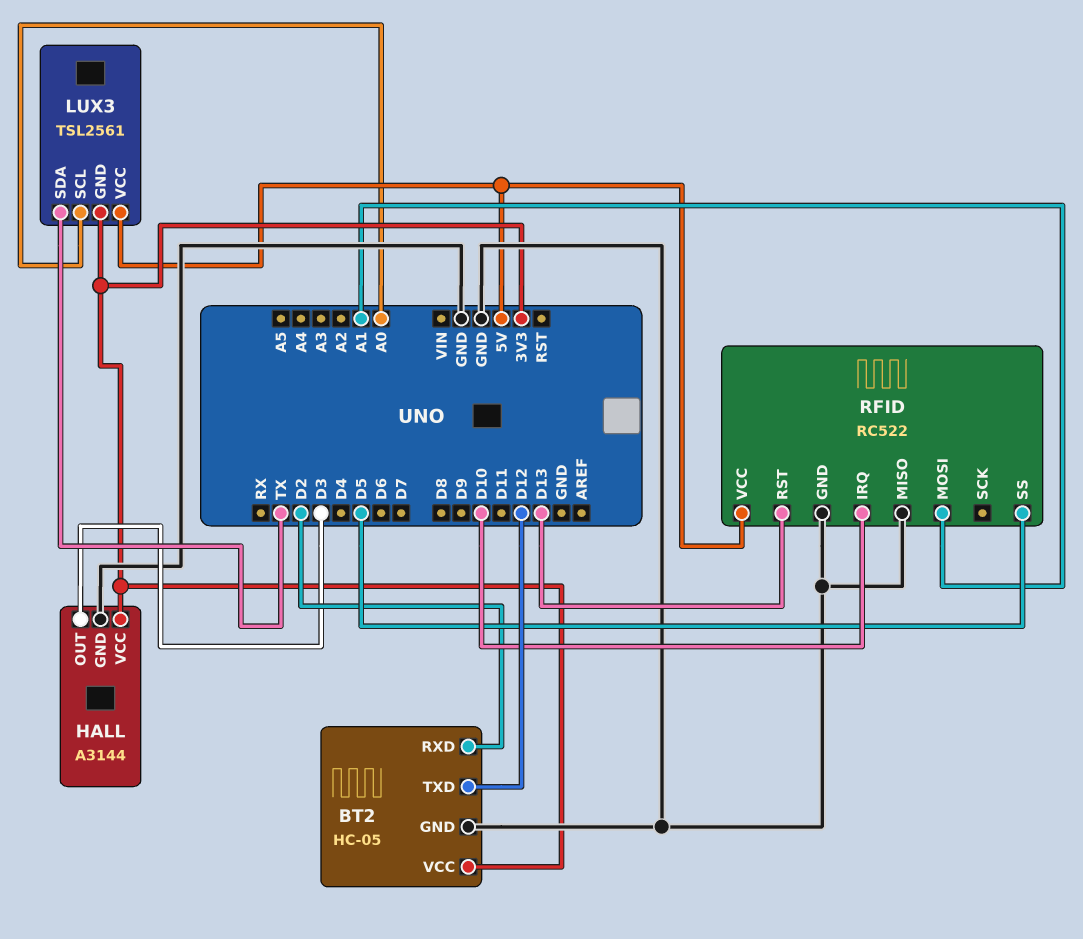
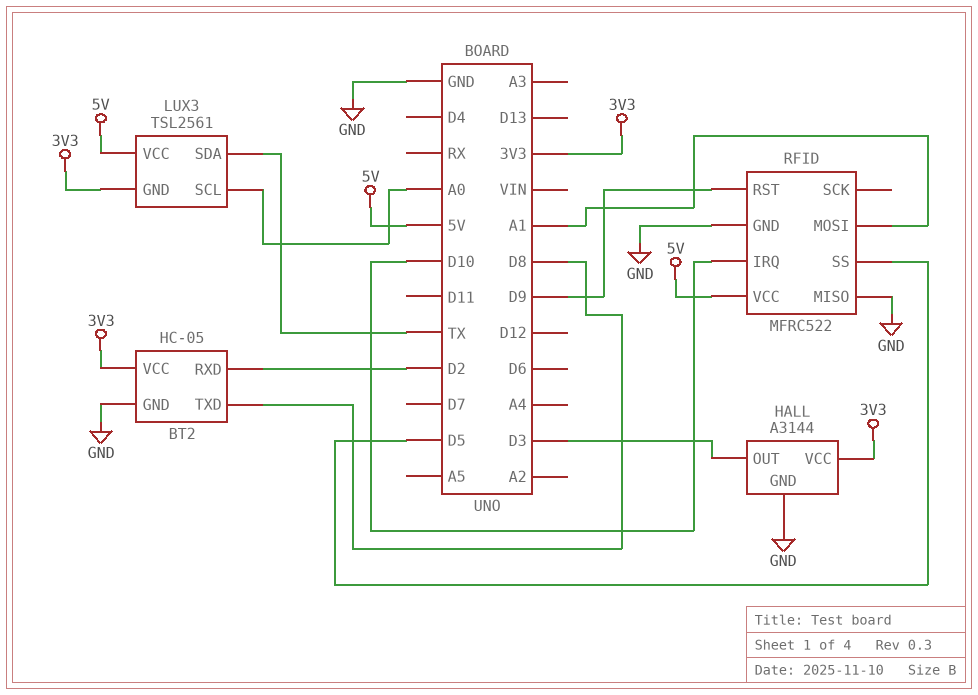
BT2 pin TXD: D12 -> D8
RFID: RC522 -> MFRC522
RFID pin RST: D13 -> D9

